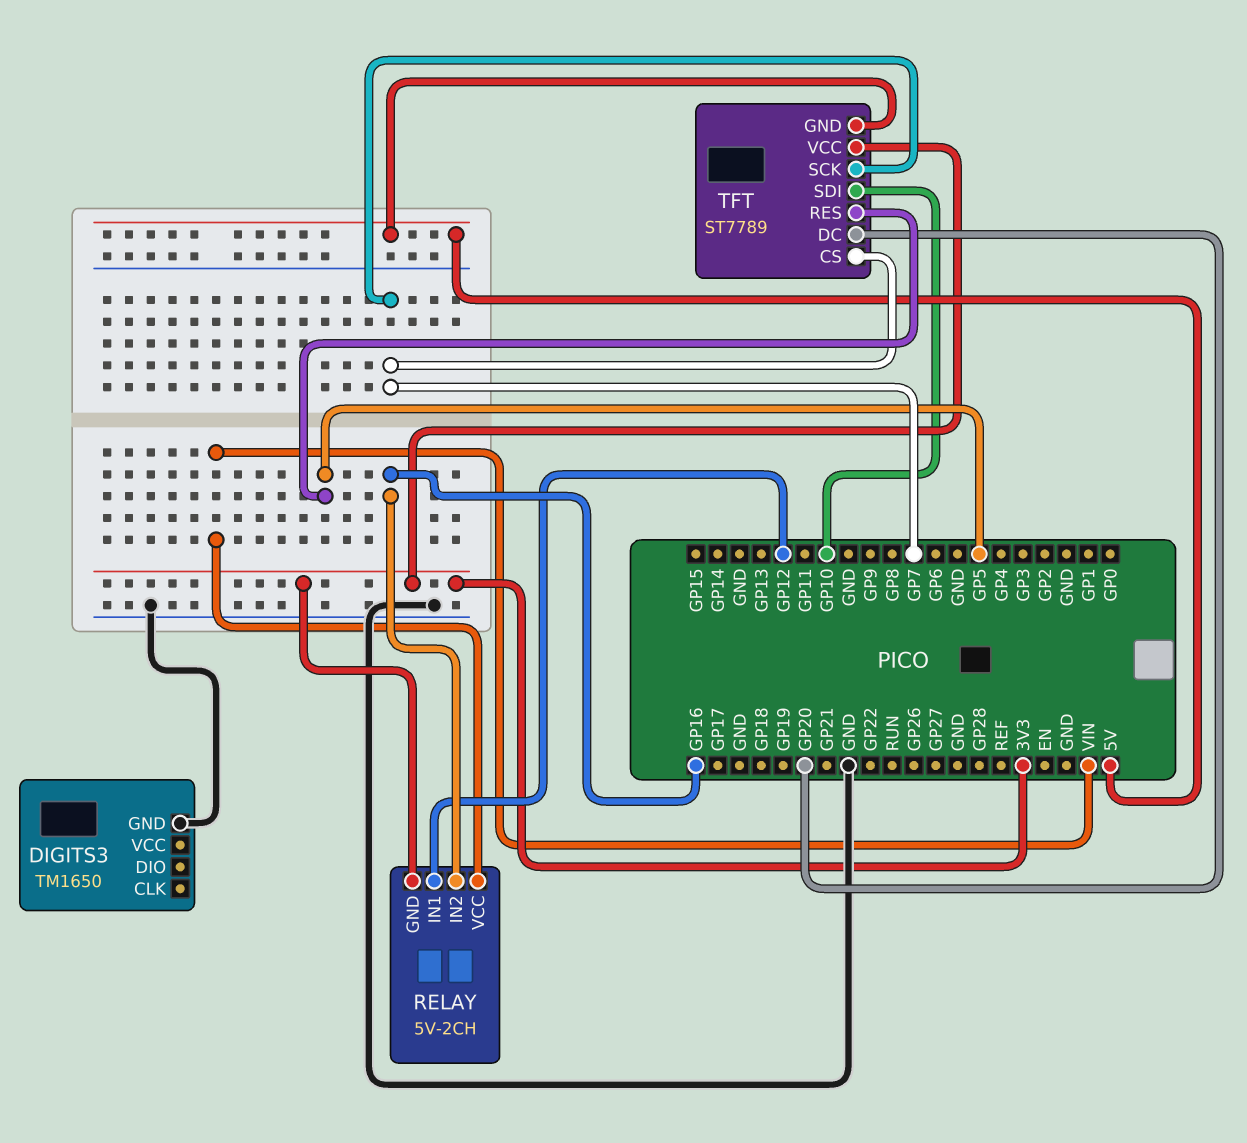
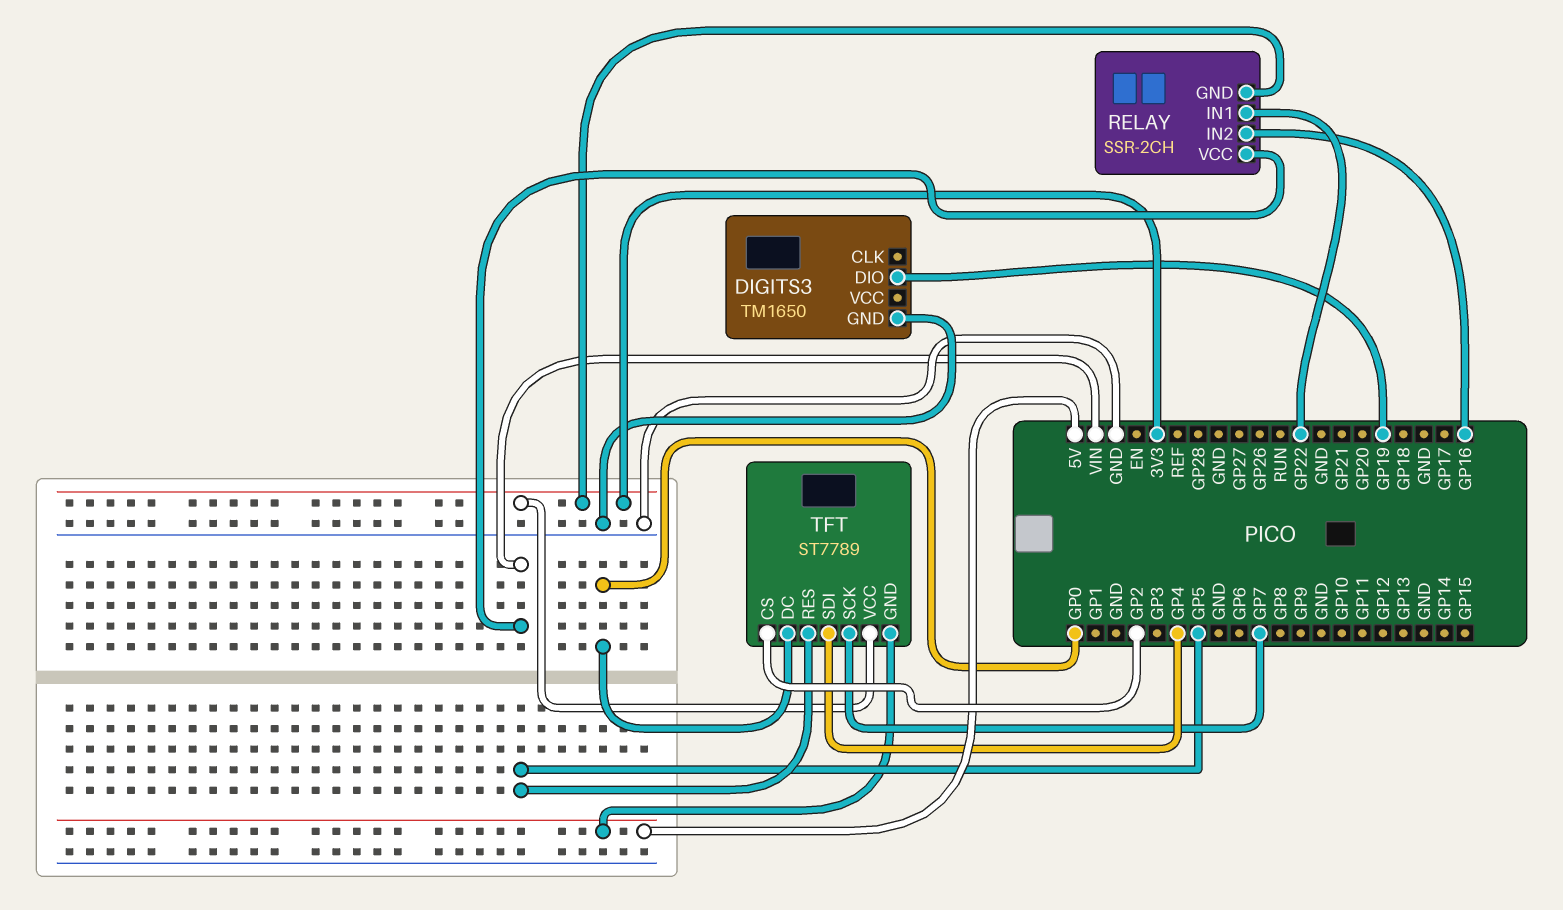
DIGITS3 pin DIO: none -> GP19
RELAY: 5V-2CH -> SSR-2CH
RELAY pin IN1: GP12 -> GP22
TFT pin CS: GP7 -> GP2
TFT pin DC: GP20 -> GP0
TFT pin SDI: GP10 -> GP4

